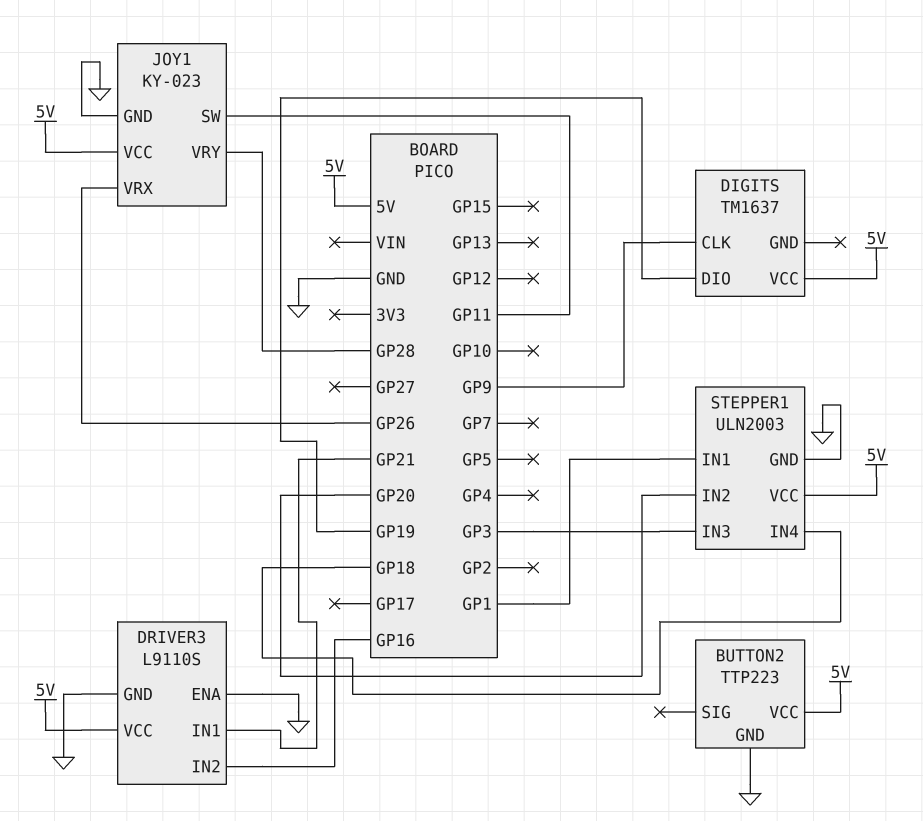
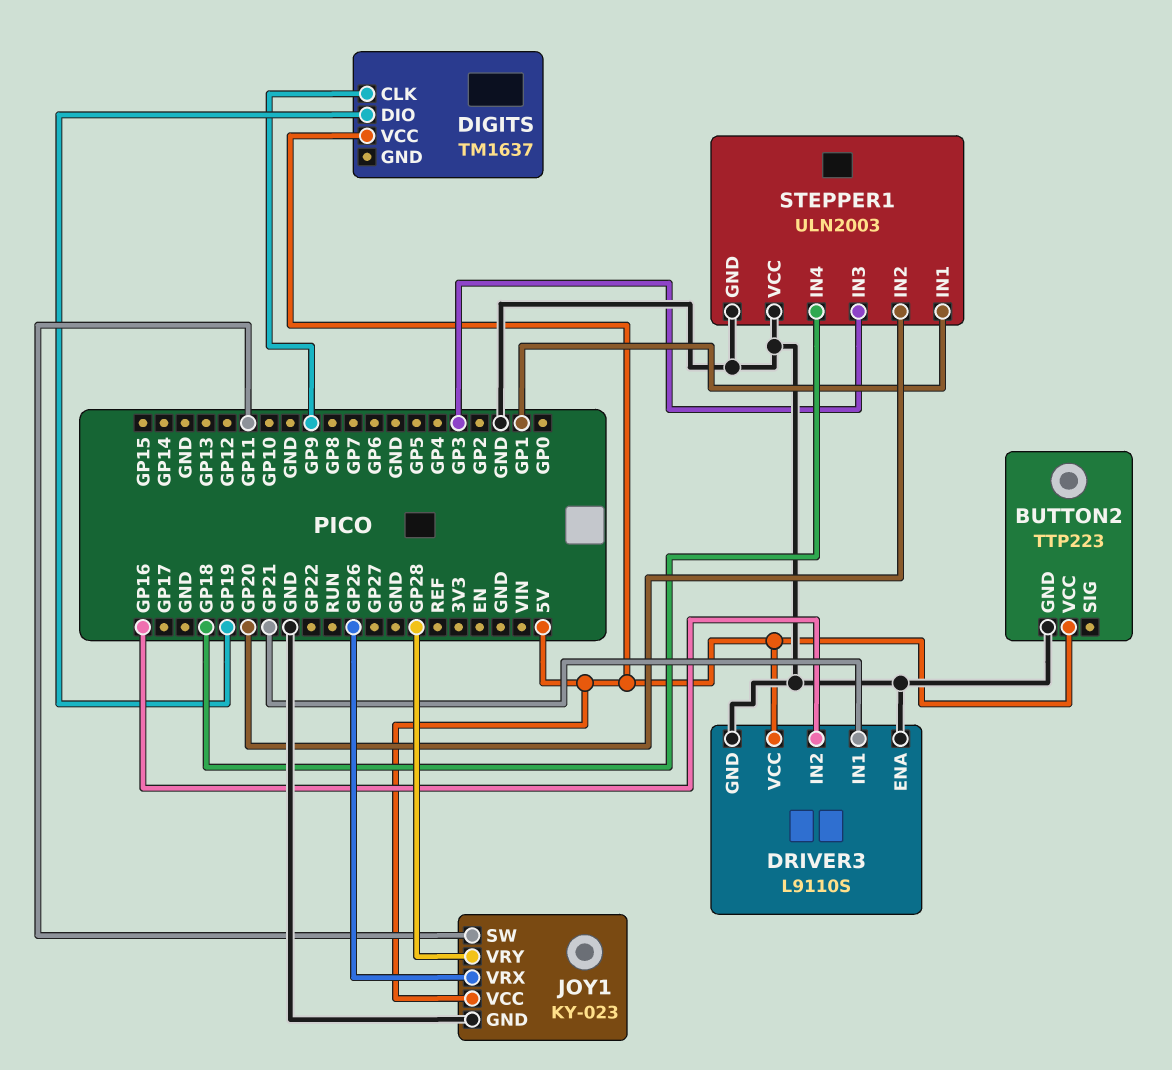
STEPPER1 pin VCC: 5V -> GND

